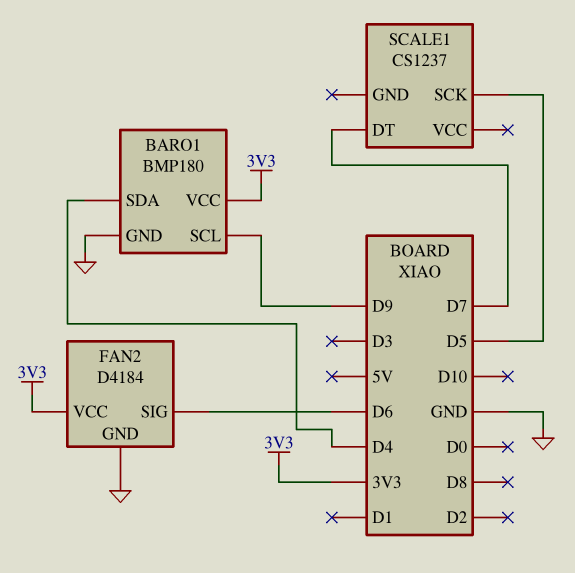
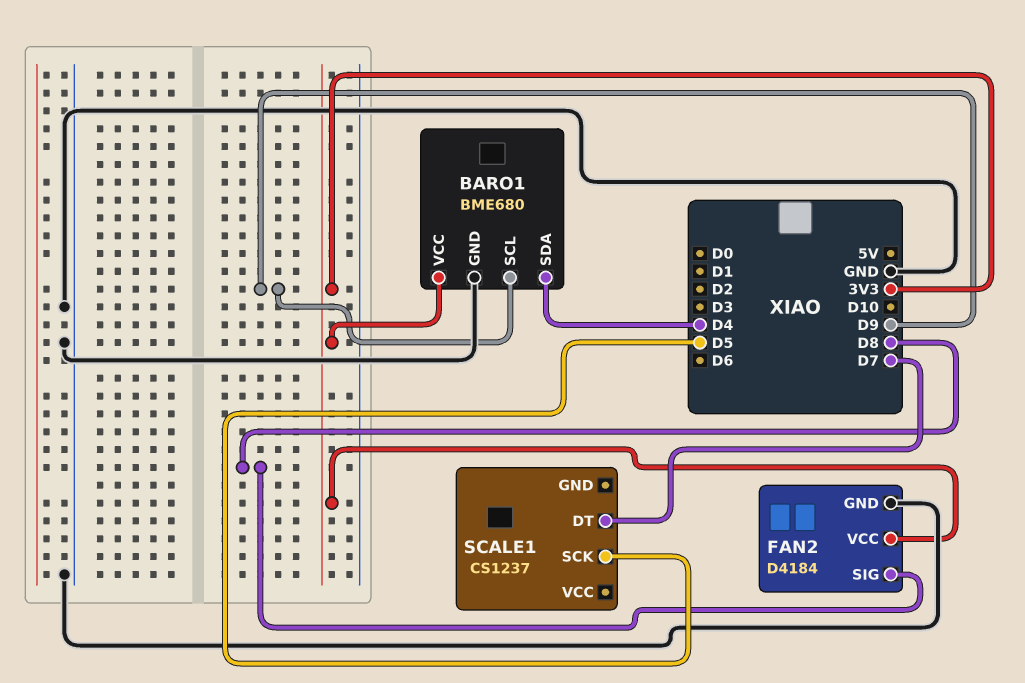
BARO1: BMP180 -> BME680
FAN2 pin SIG: D6 -> D8

